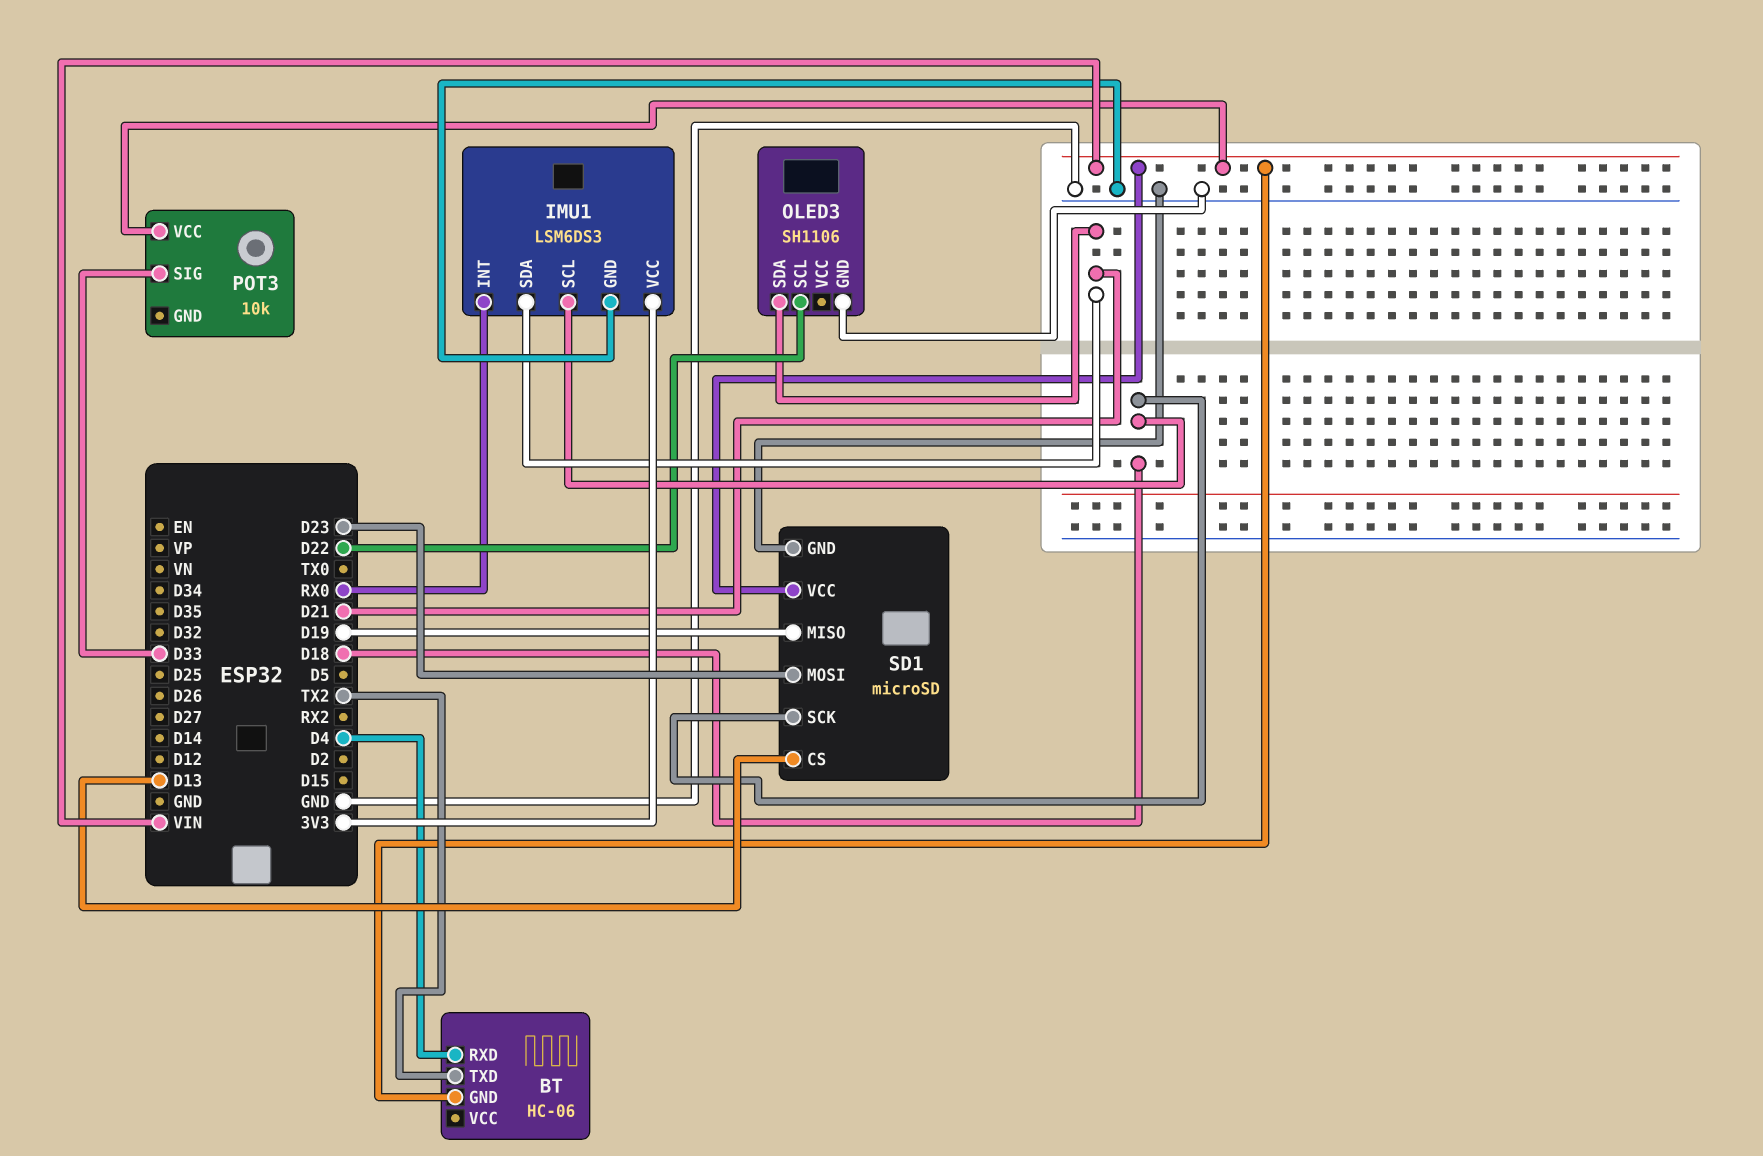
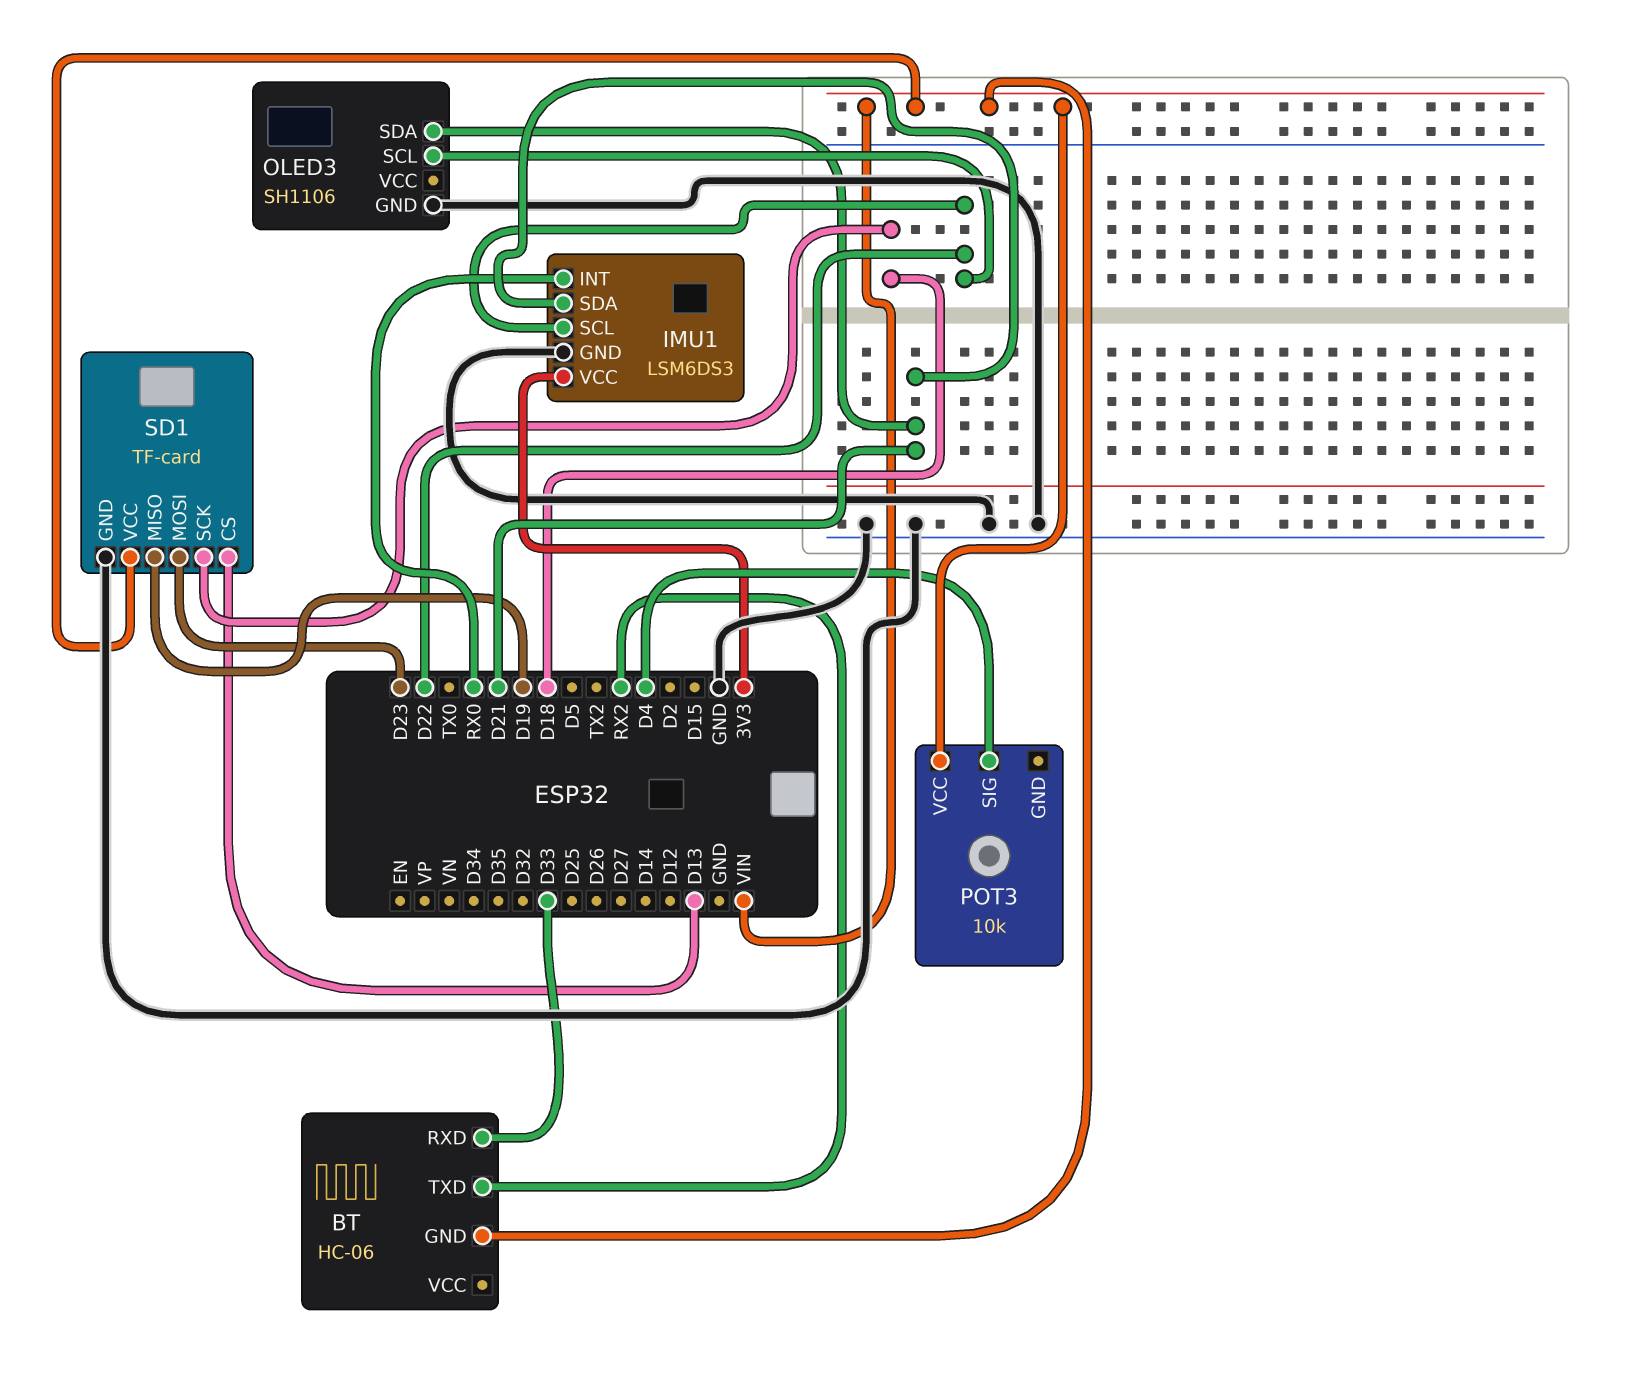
BT pin RXD: D4 -> D33
BT pin TXD: TX2 -> RX2
IMU1 pin SCL: D18 -> D22
POT3 pin SIG: D33 -> D4
SD1: microSD -> TF-card

